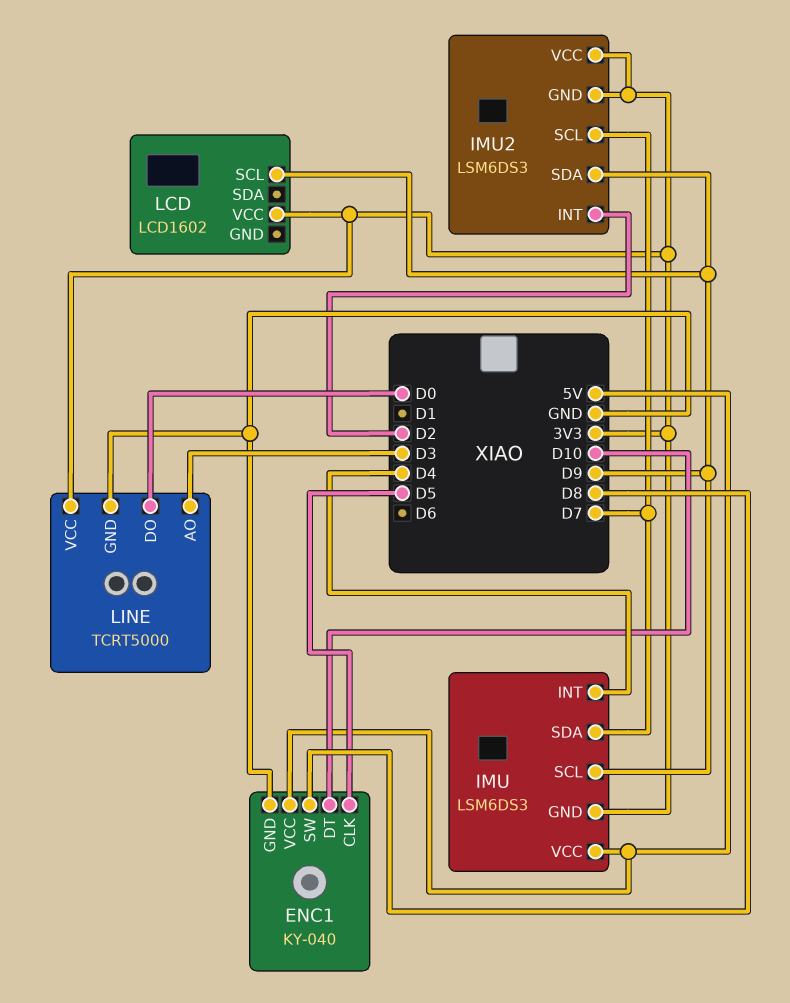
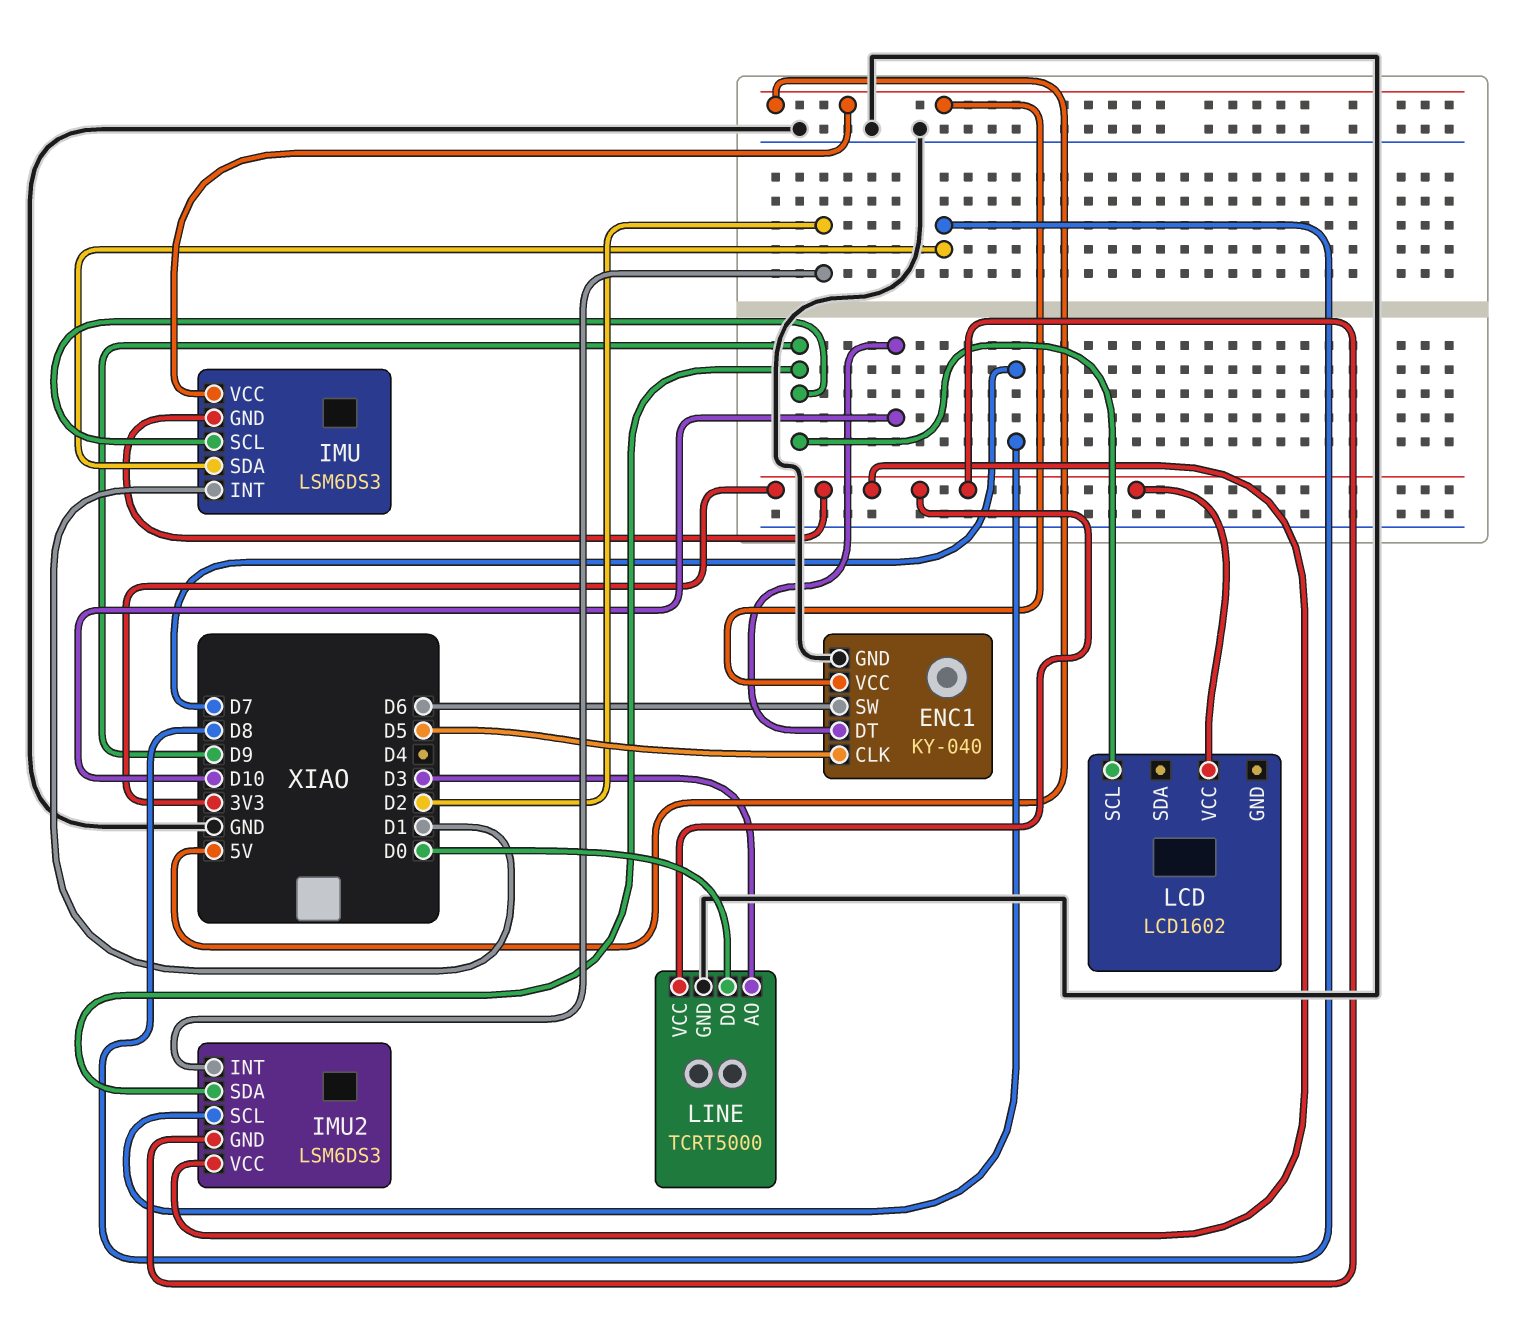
ENC1 pin SW: D8 -> D6
IMU pin INT: D4 -> D1
IMU pin SDA: D7 -> D8

